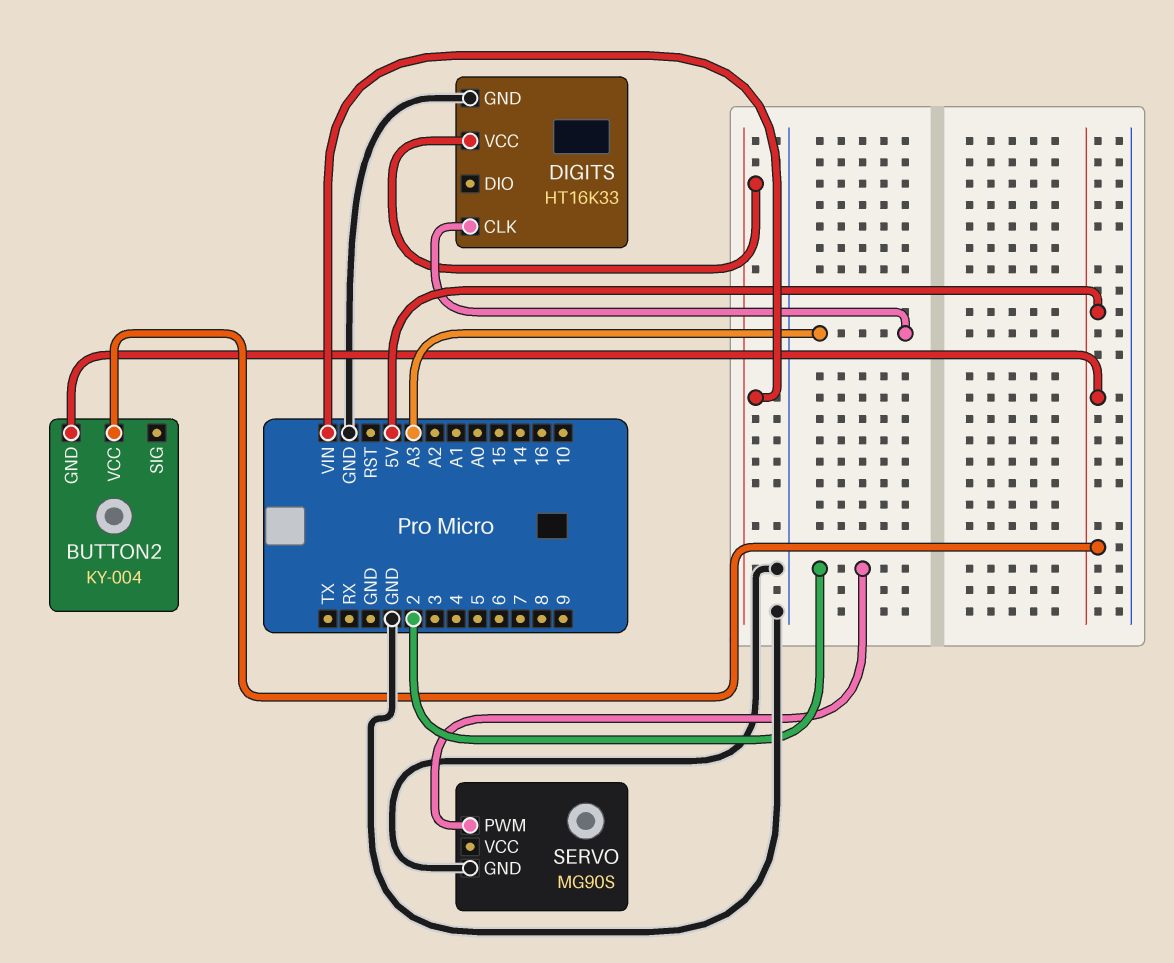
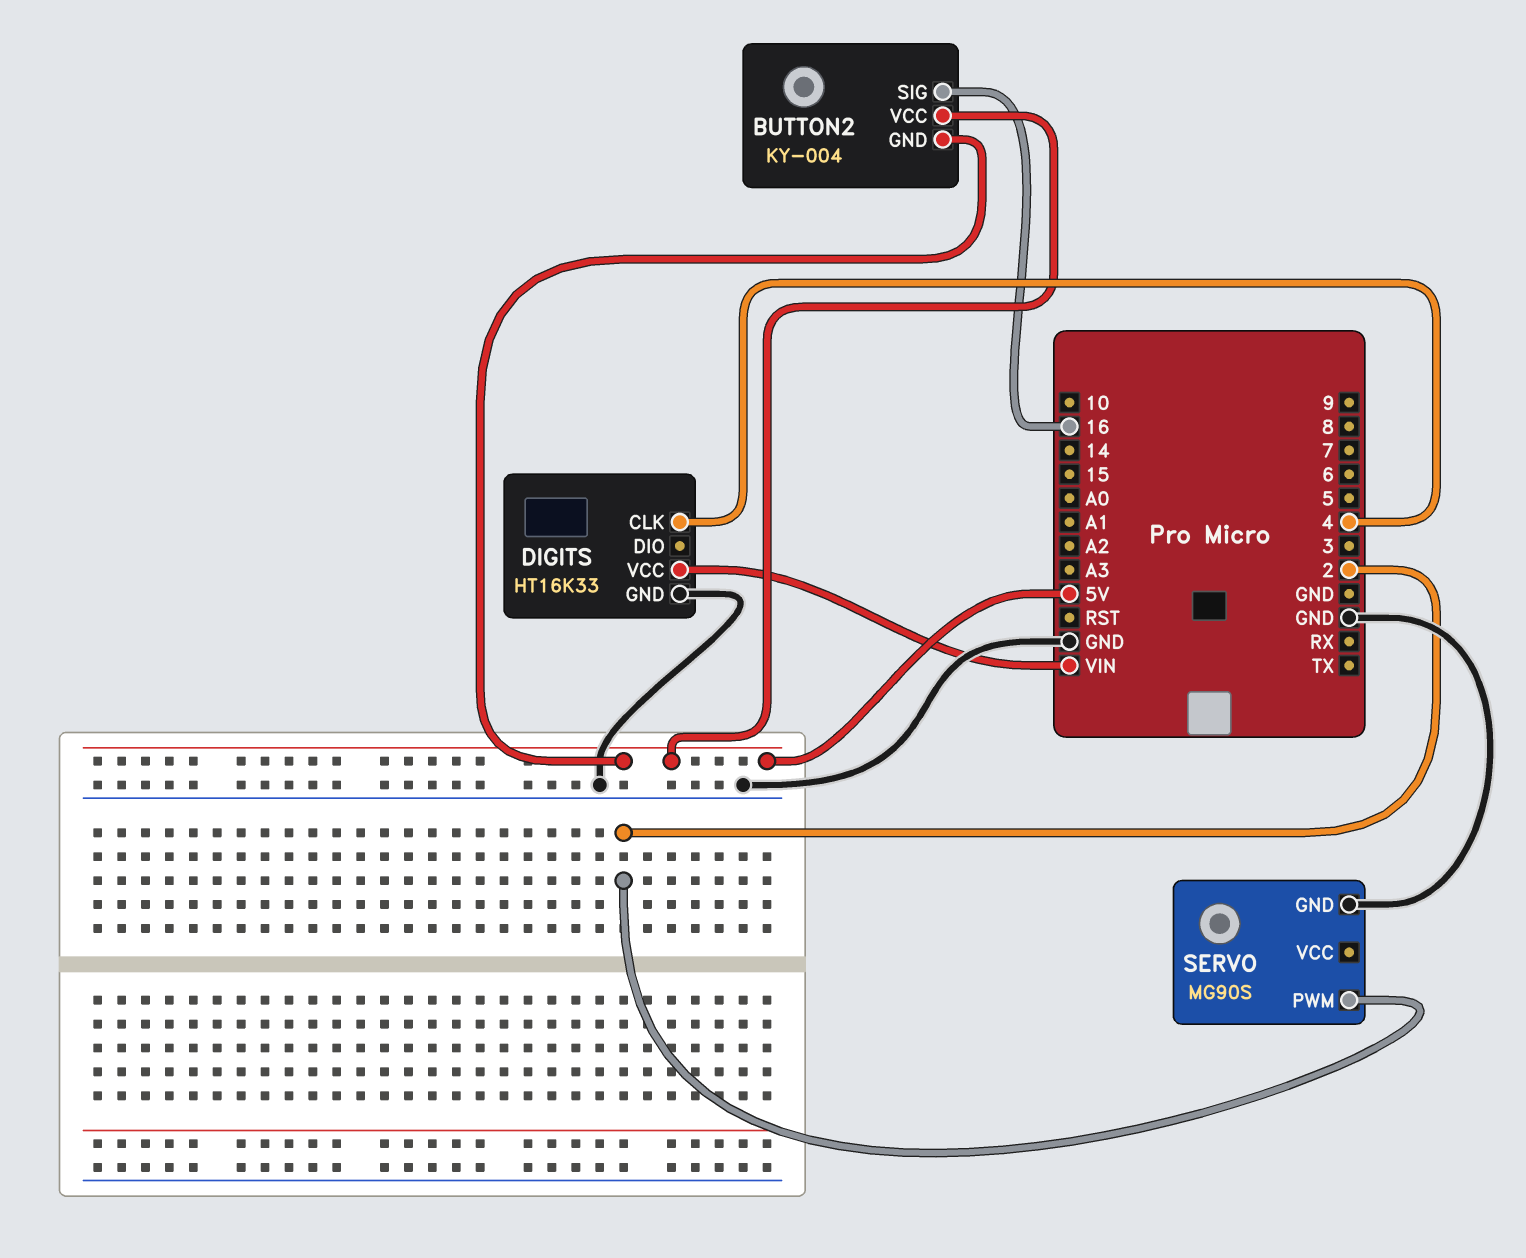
BUTTON2 pin SIG: none -> 16
DIGITS pin CLK: A3 -> 4

